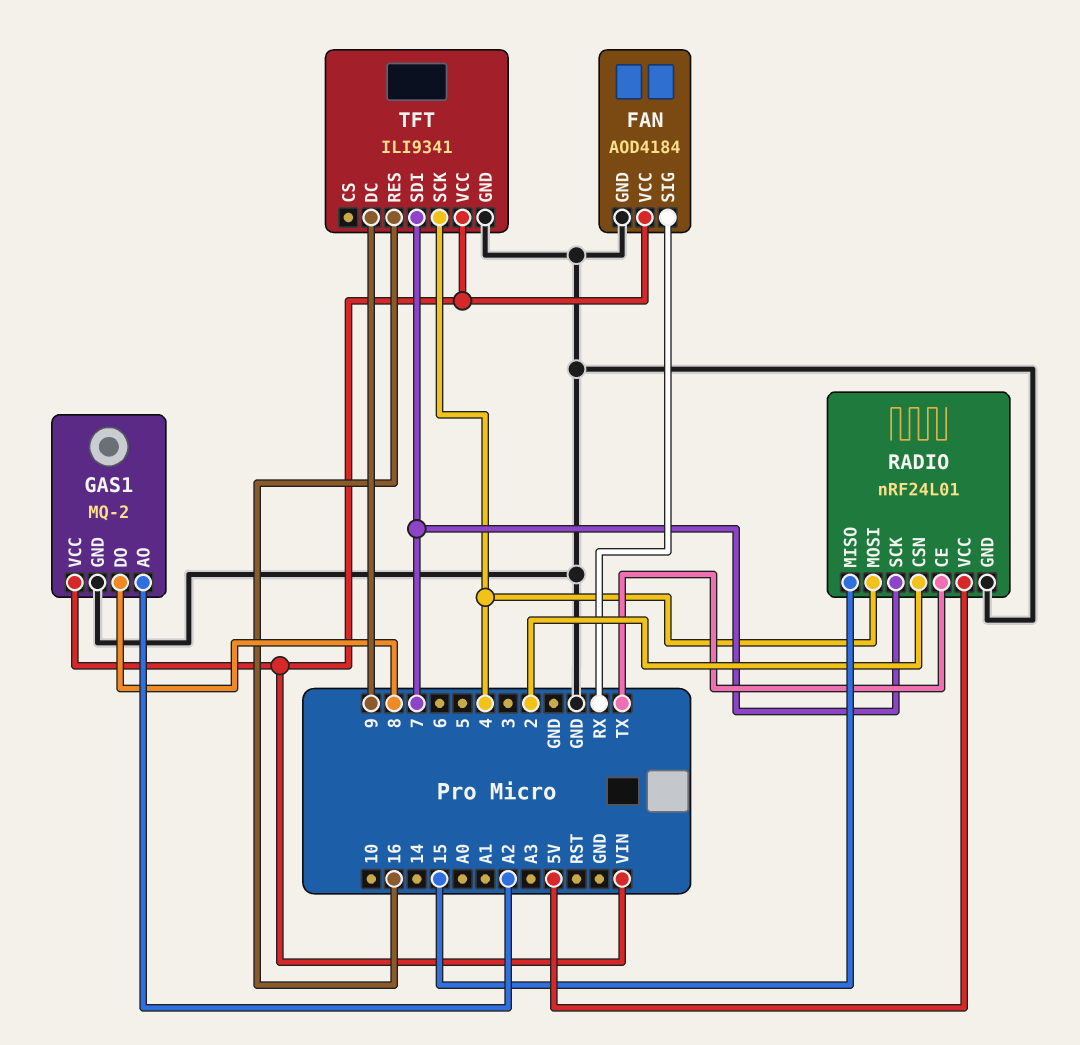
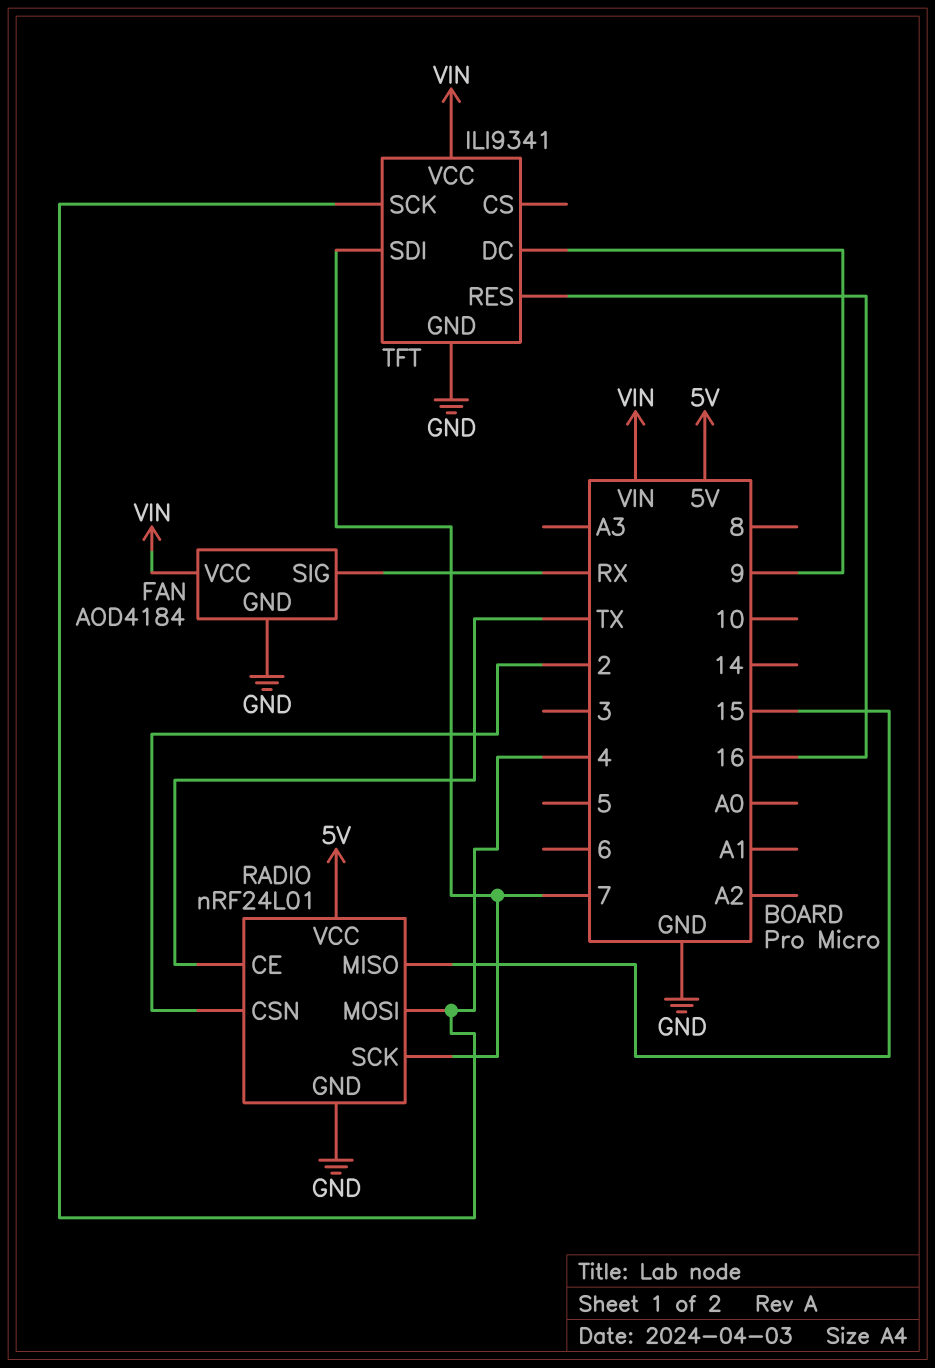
GAS1: MQ-2 -> none
GAS1 pin AO: A2 -> none
GAS1 pin DO: 8 -> none
GAS1 pin GND: GND -> none
GAS1 pin VCC: VIN -> none

